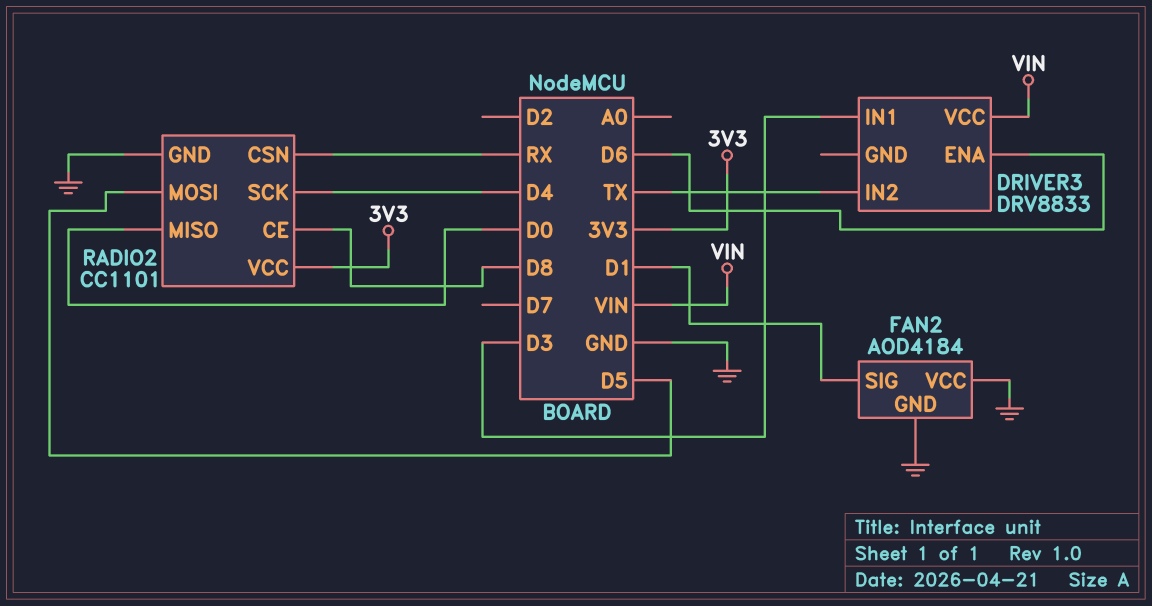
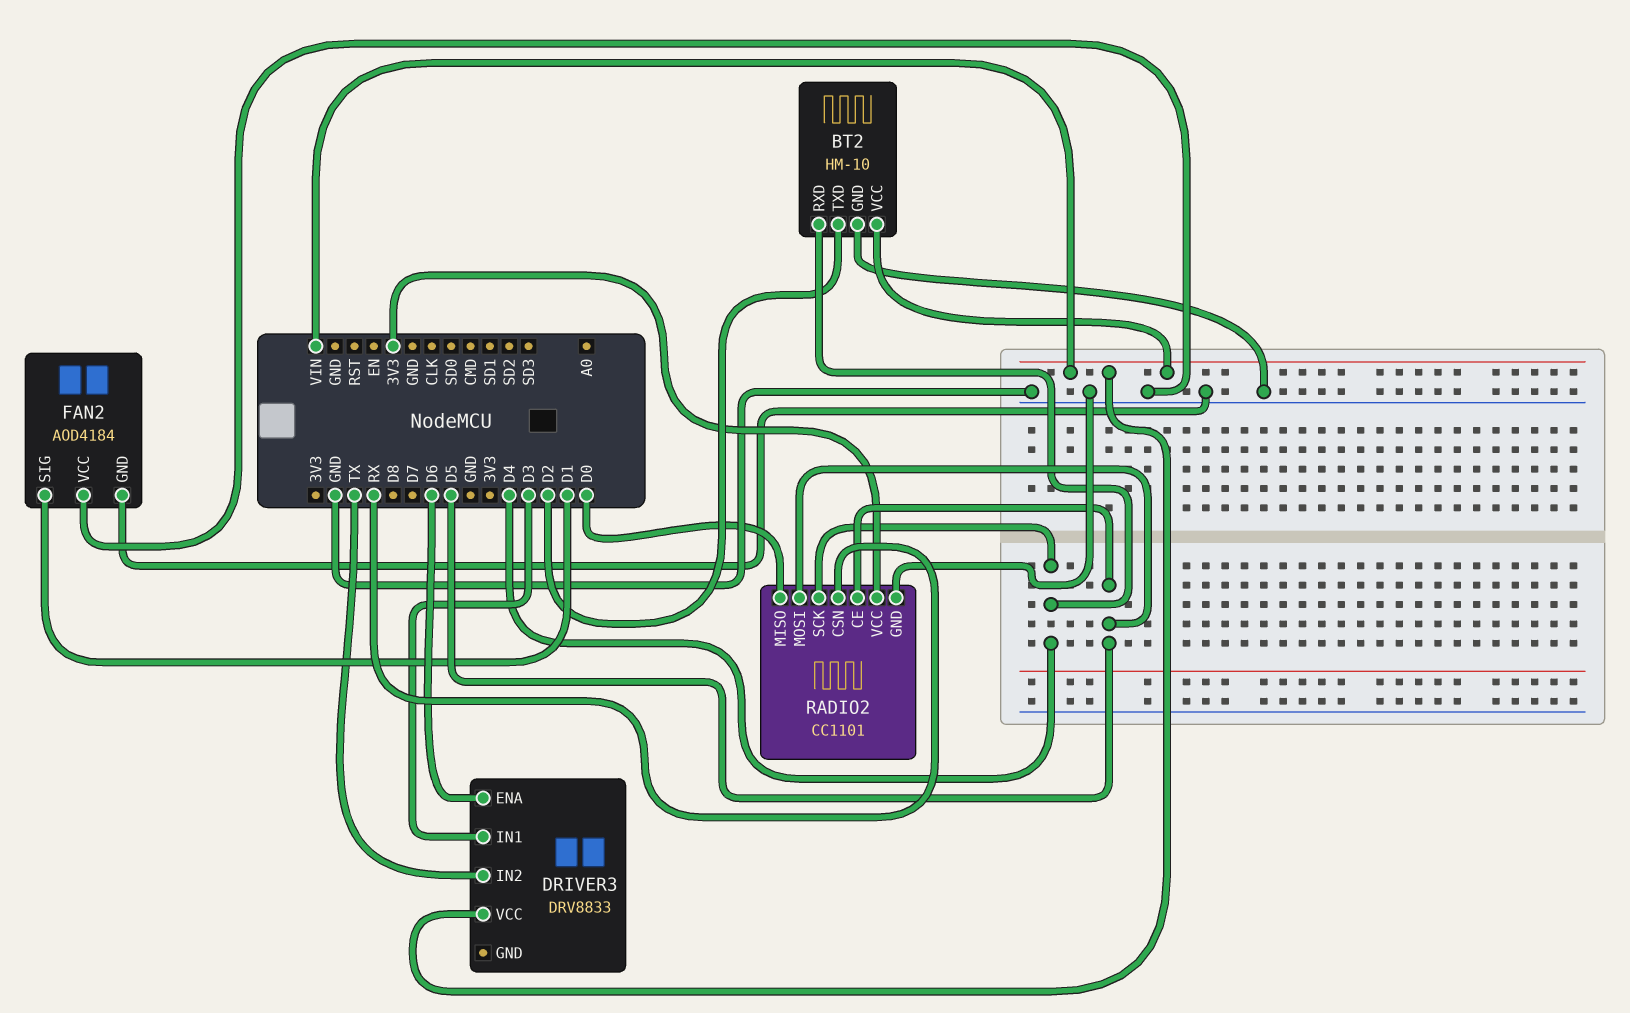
BT2: none -> HM-10
BT2 pin GND: none -> GND
BT2 pin RXD: none -> D4
BT2 pin TXD: none -> D2
BT2 pin VCC: none -> VIN
RADIO2 pin CE: D8 -> D5

